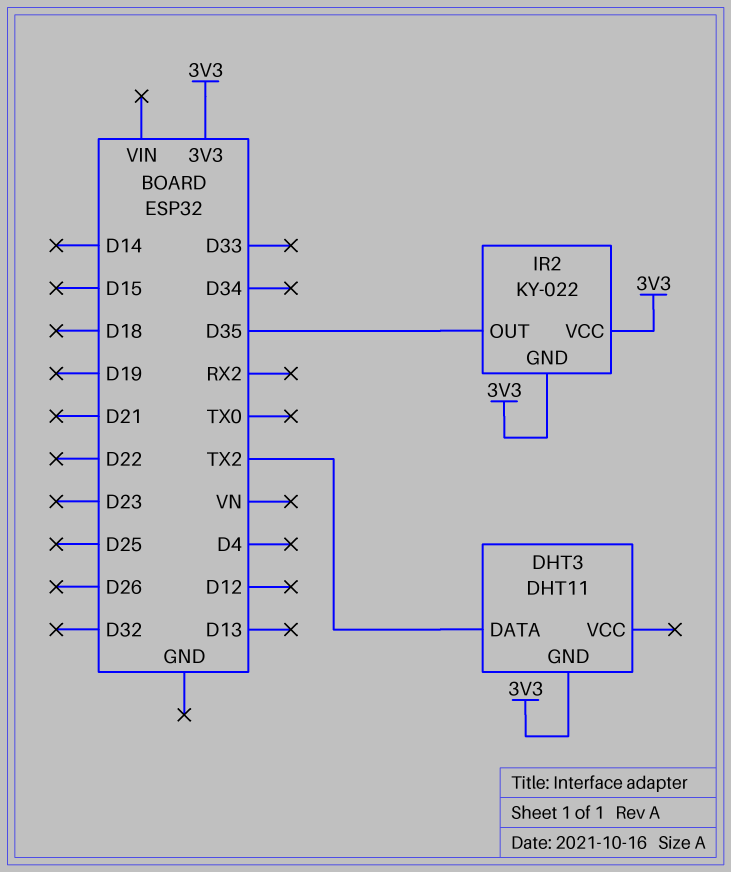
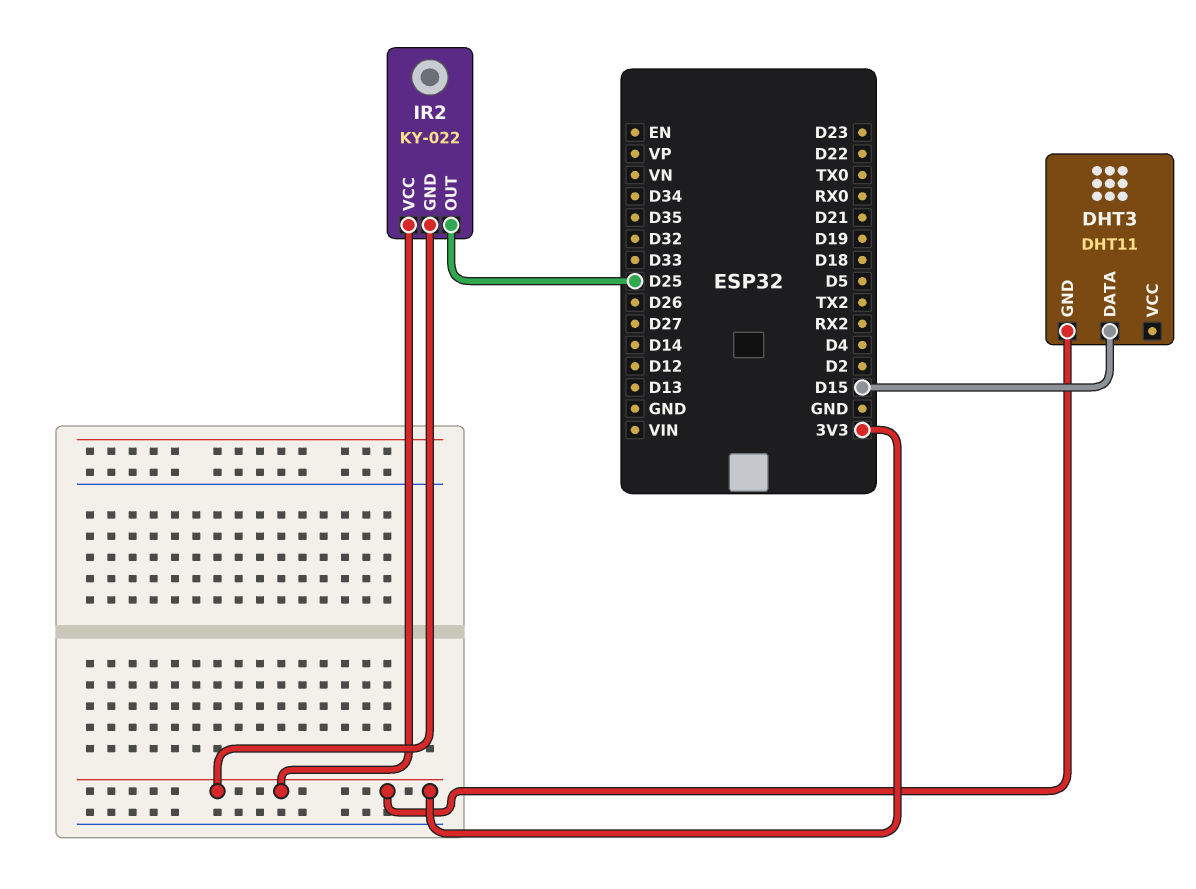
DHT3 pin DATA: TX2 -> D15
IR2 pin OUT: D35 -> D25

